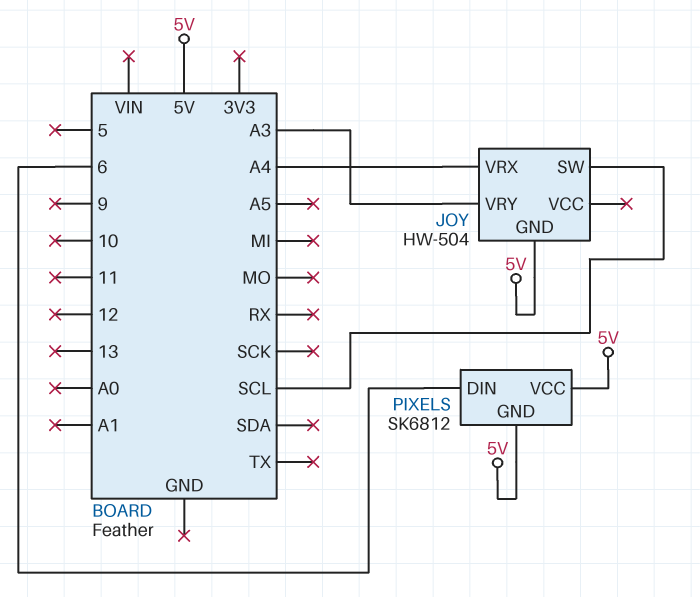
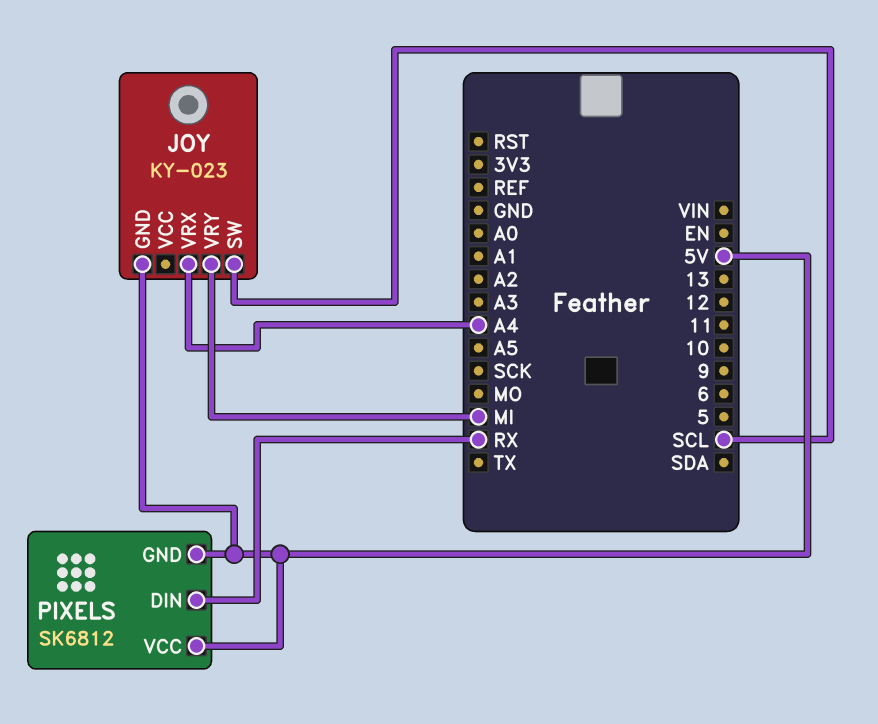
JOY: HW-504 -> KY-023
JOY pin VRY: A3 -> MI
PIXELS pin DIN: 6 -> RX

